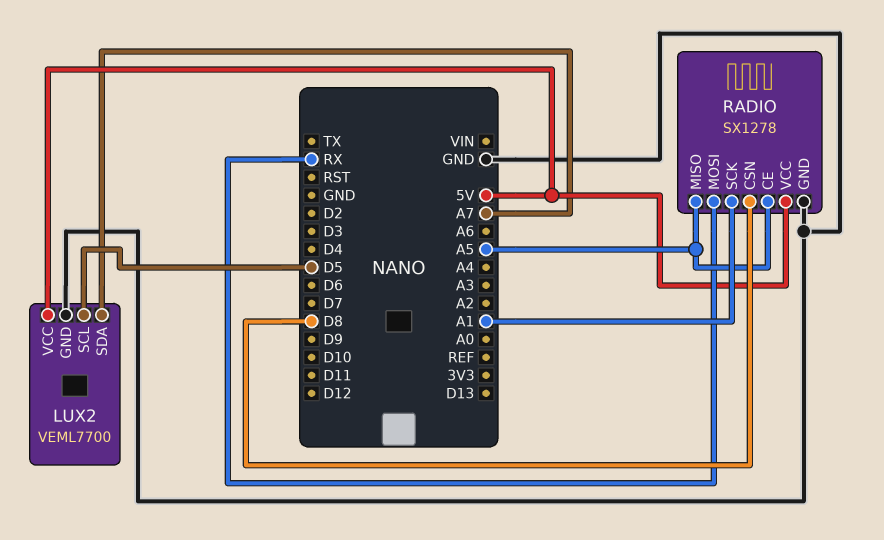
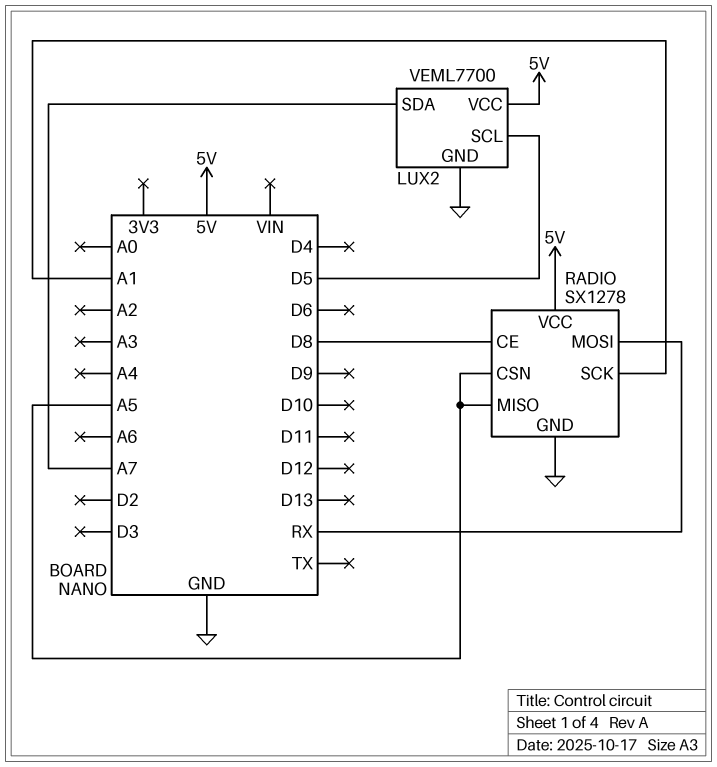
RADIO pin CE: A5 -> D8
RADIO pin CSN: D8 -> A5

